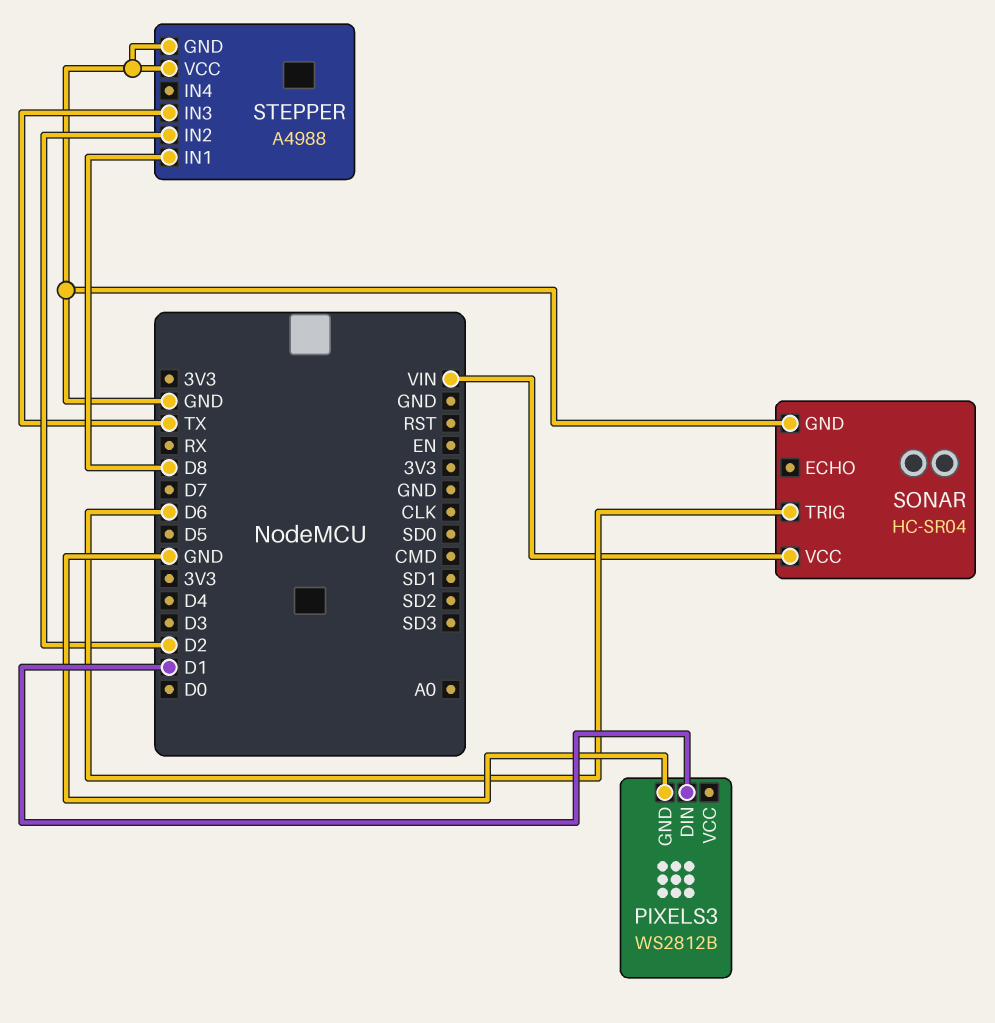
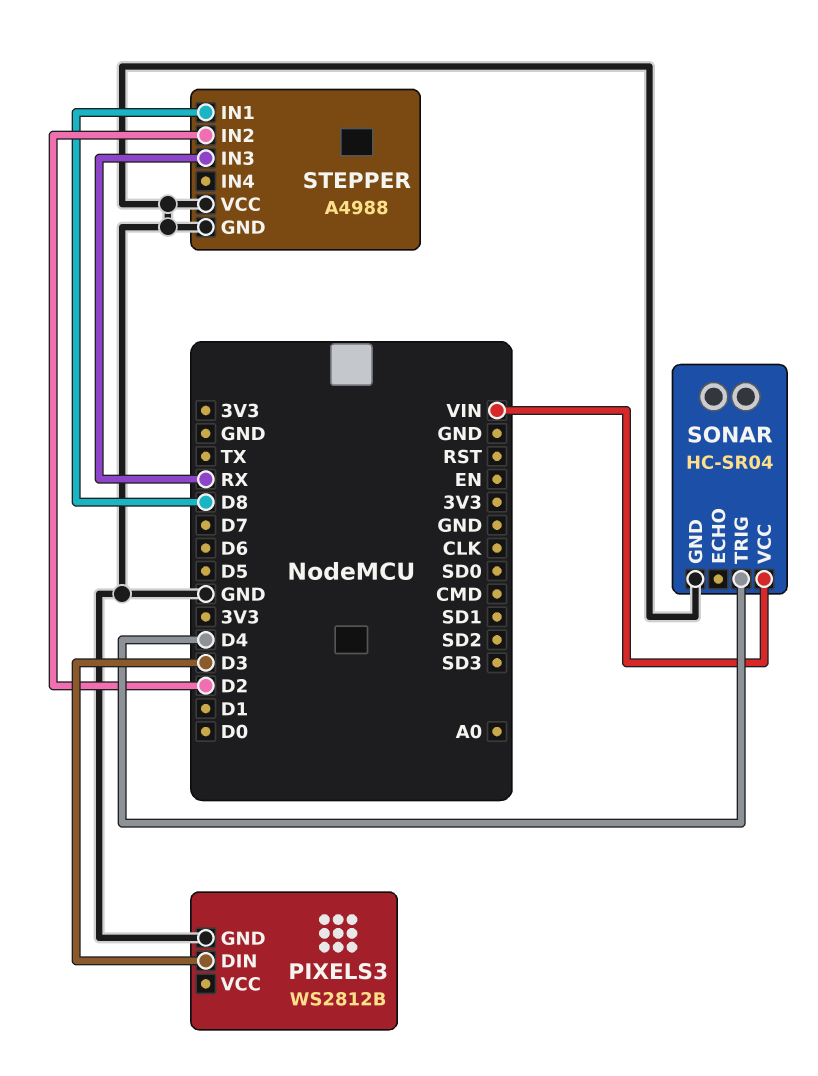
PIXELS3 pin DIN: D1 -> D3
SONAR pin TRIG: D6 -> D4
STEPPER pin IN3: TX -> RX

